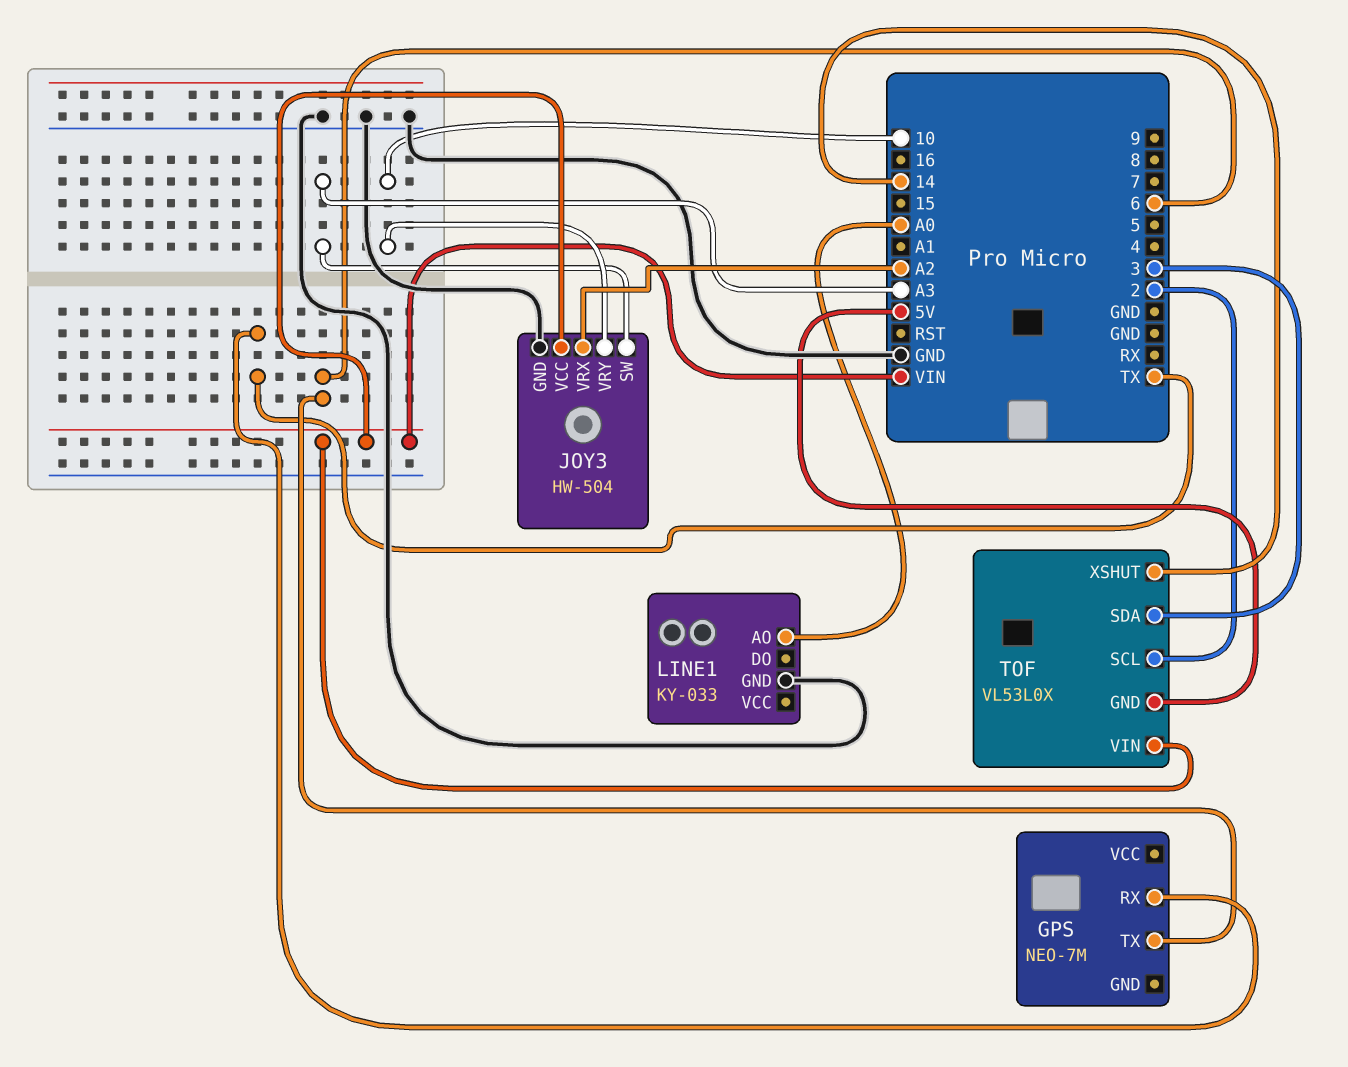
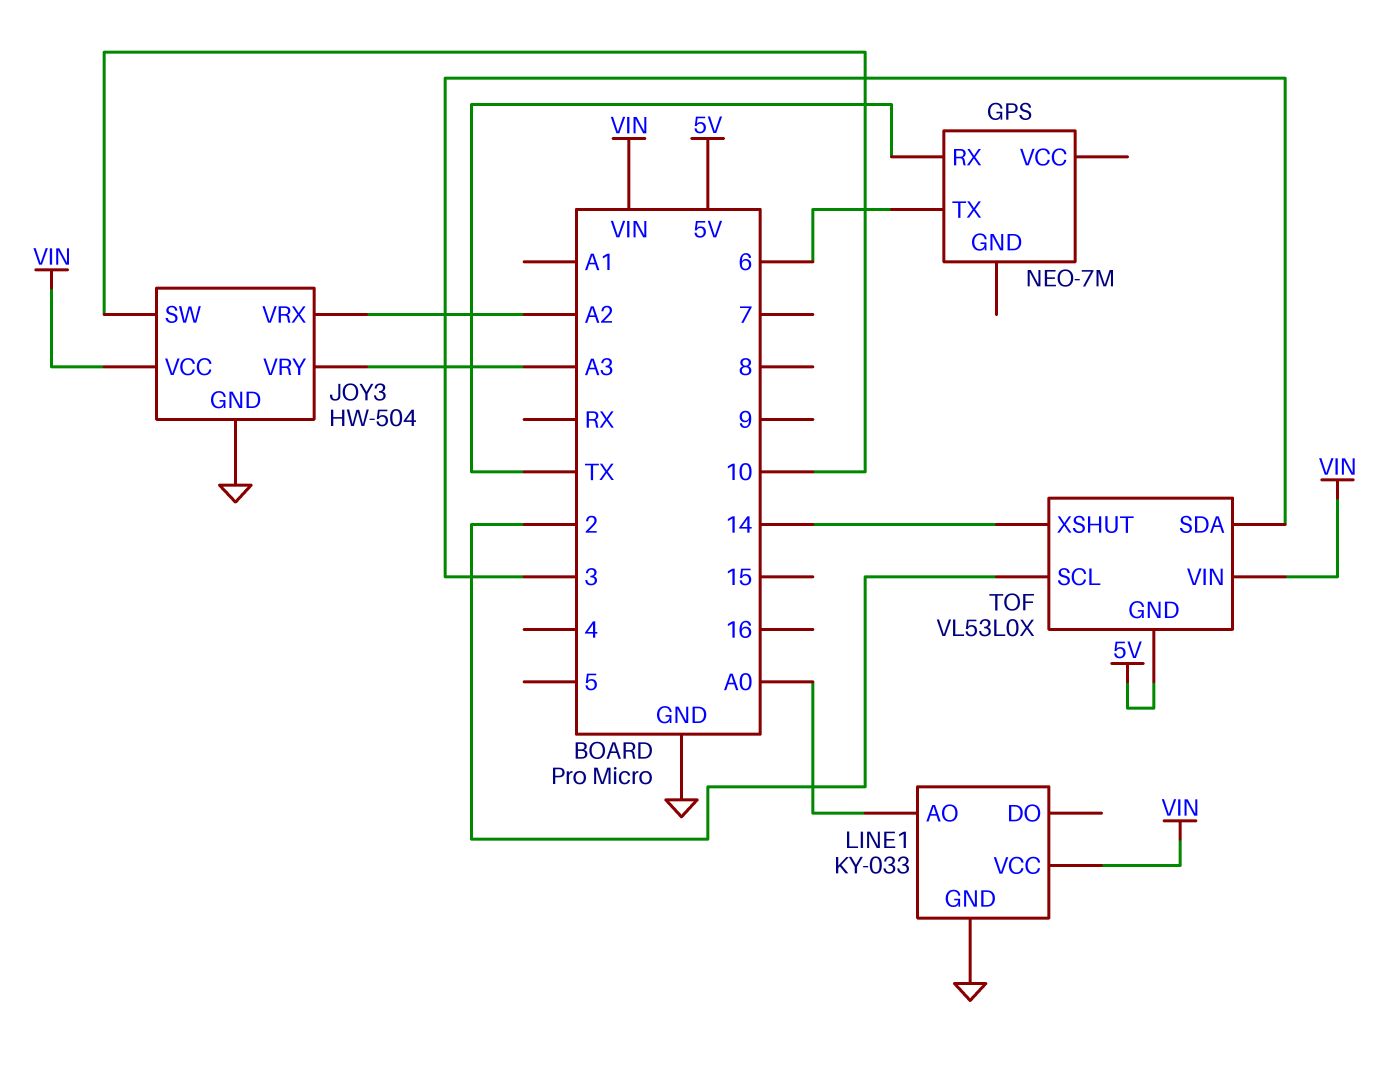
JOY3 pin SW: A3 -> 10
JOY3 pin VRY: 10 -> A3
LINE1 pin VCC: none -> VIN

